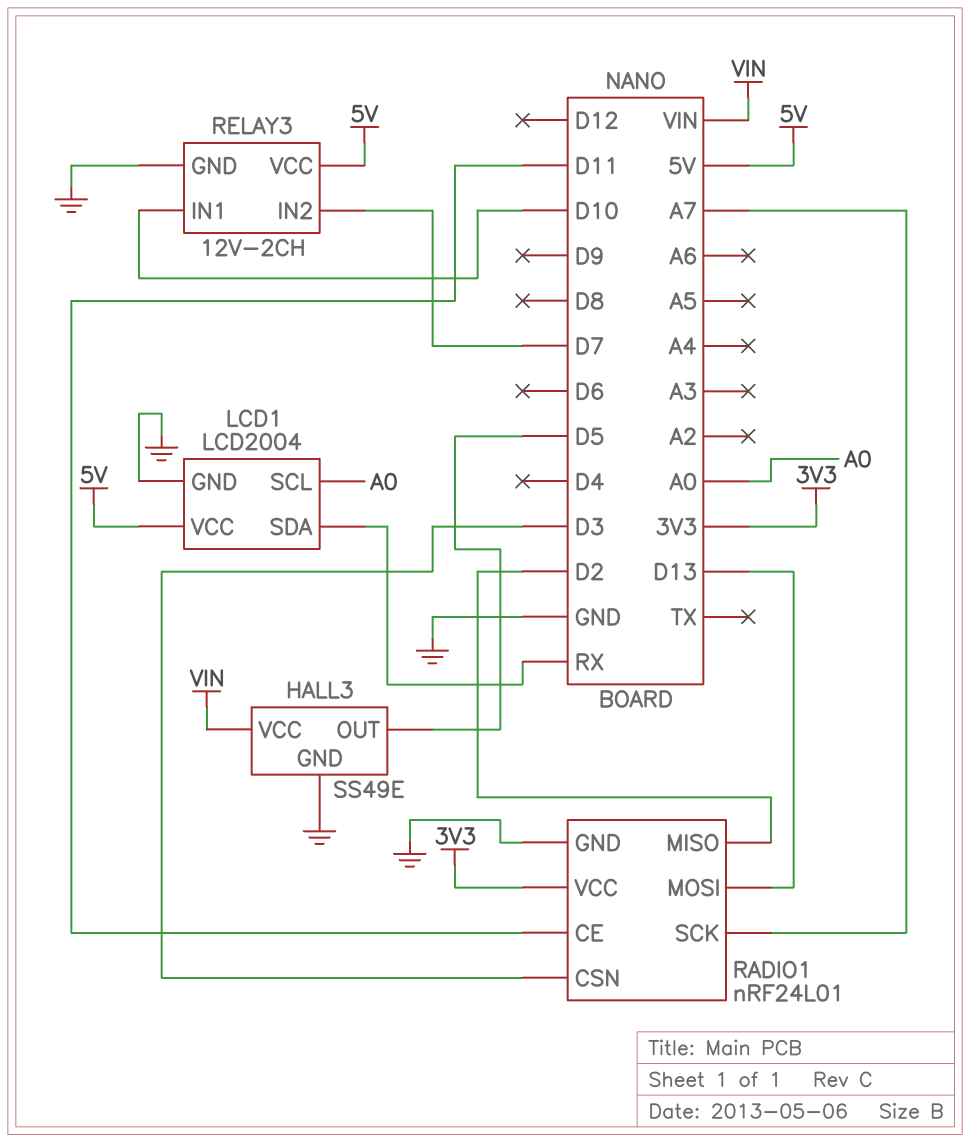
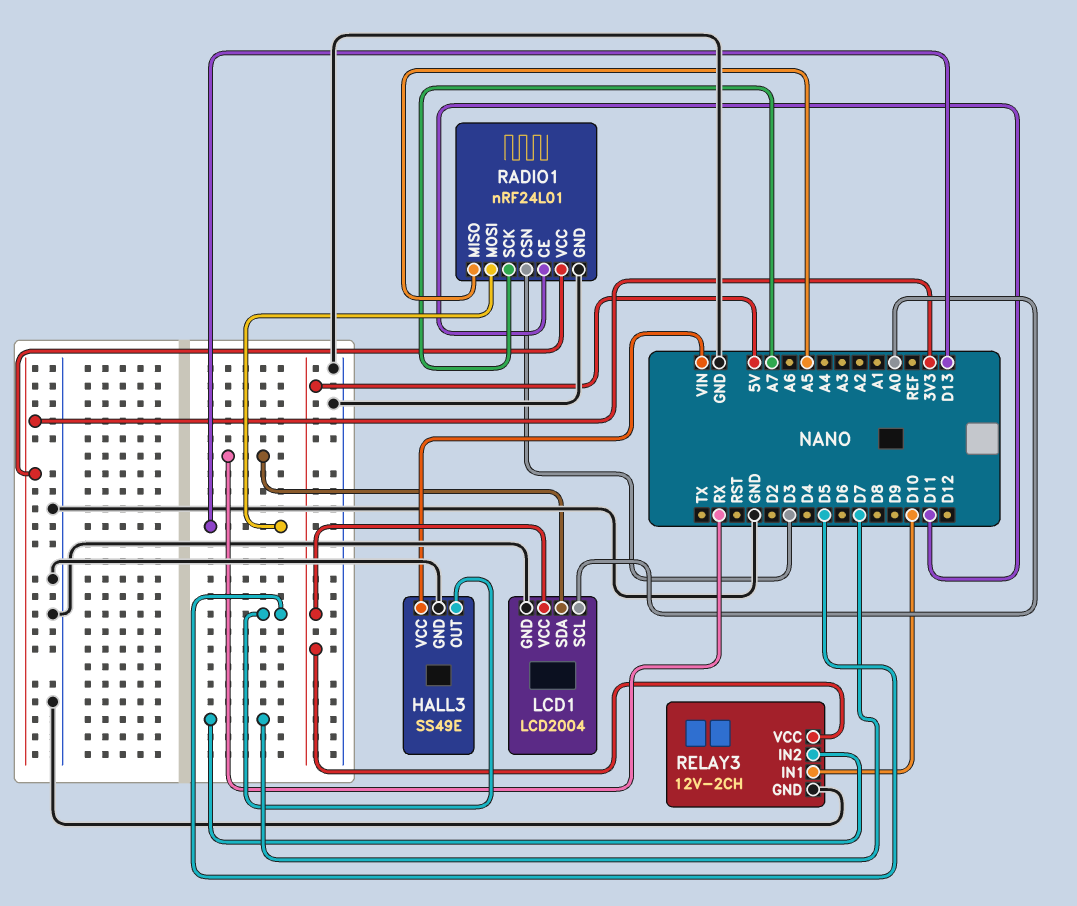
RADIO1 pin MISO: D2 -> A5

